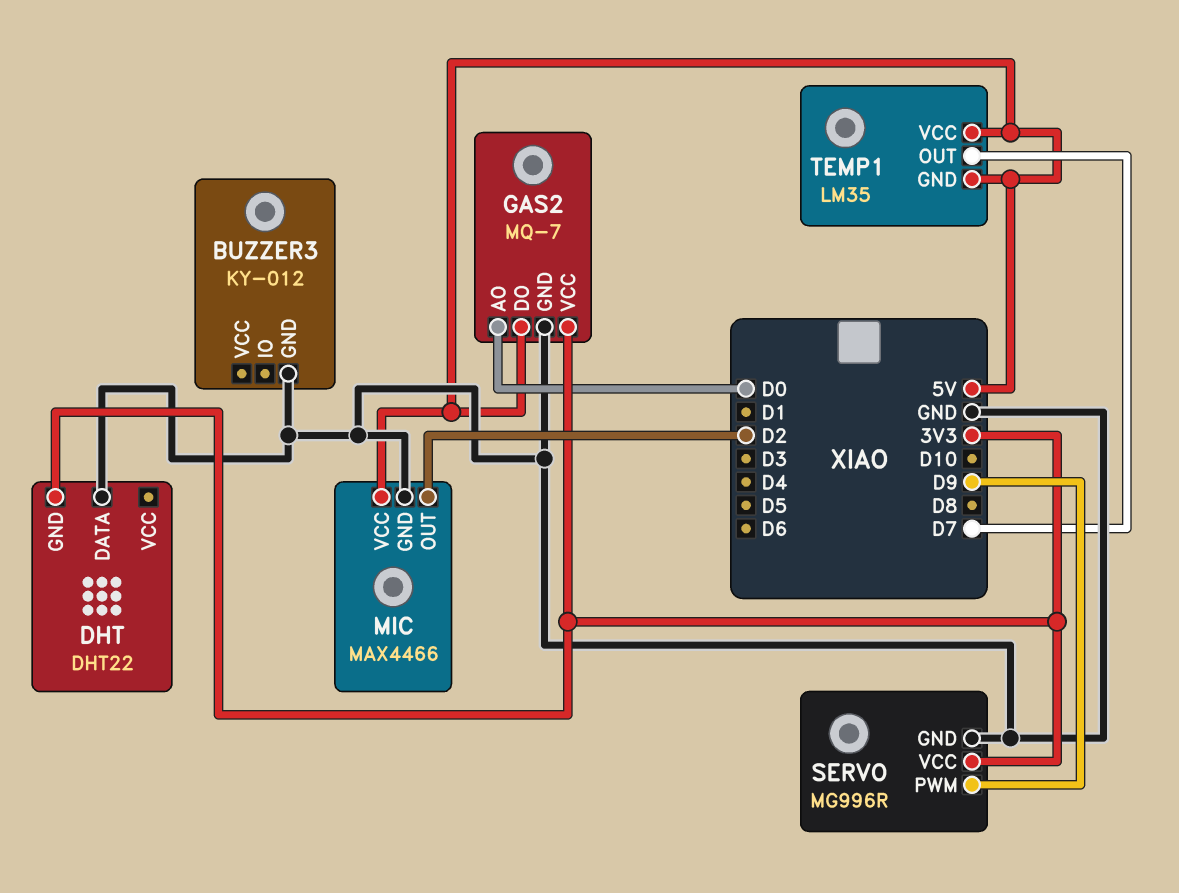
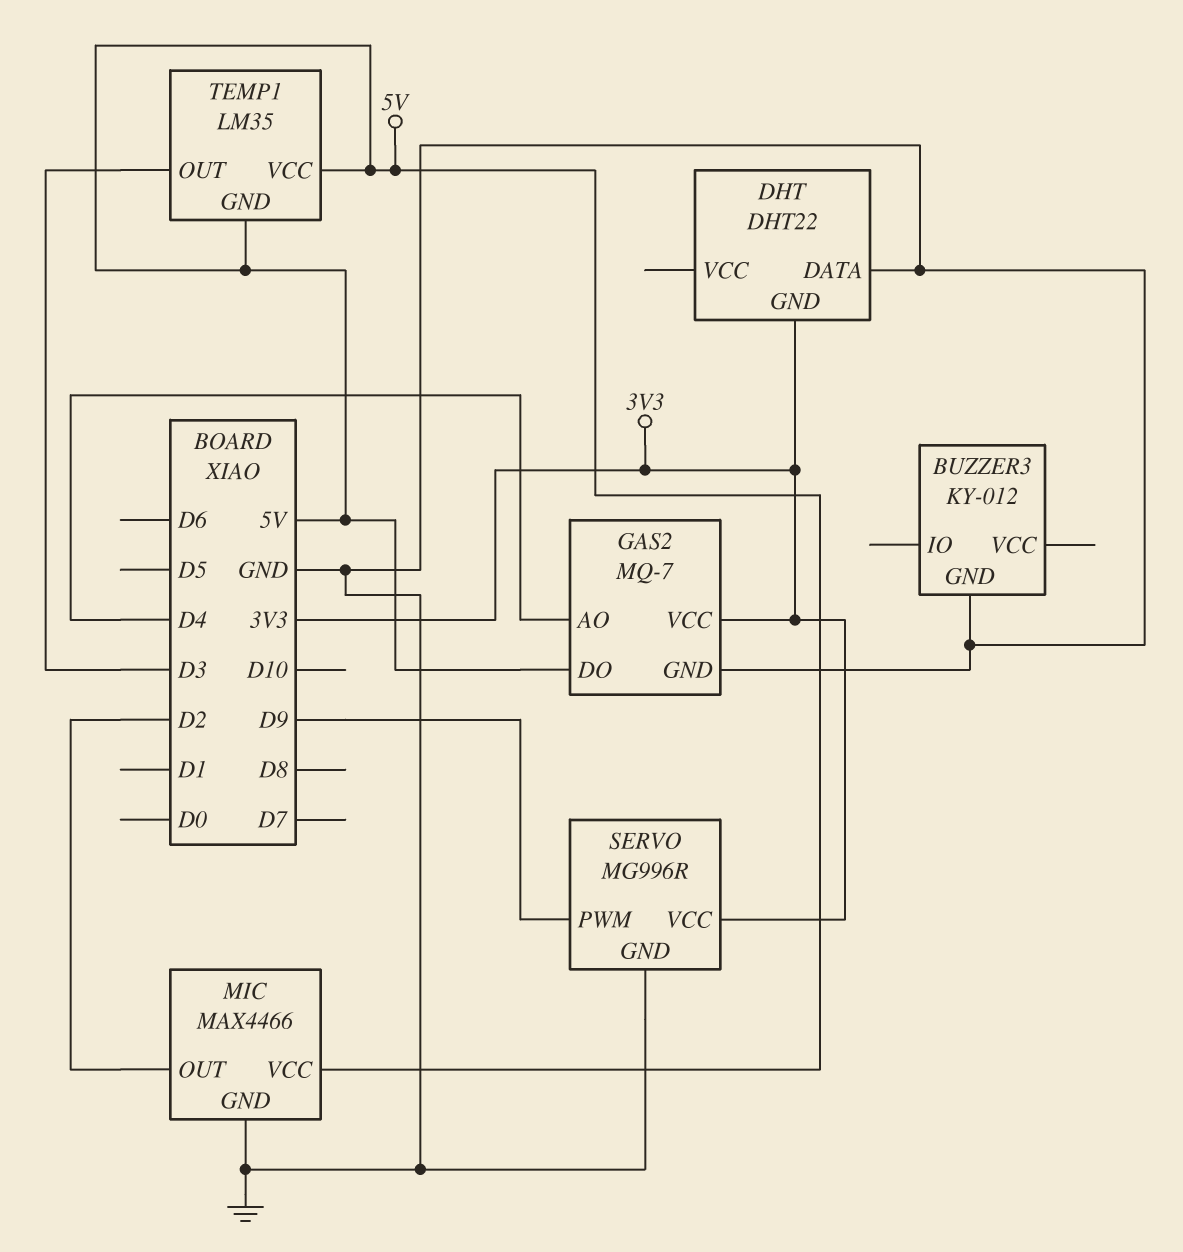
GAS2 pin AO: D0 -> D4
TEMP1 pin OUT: D7 -> D3

